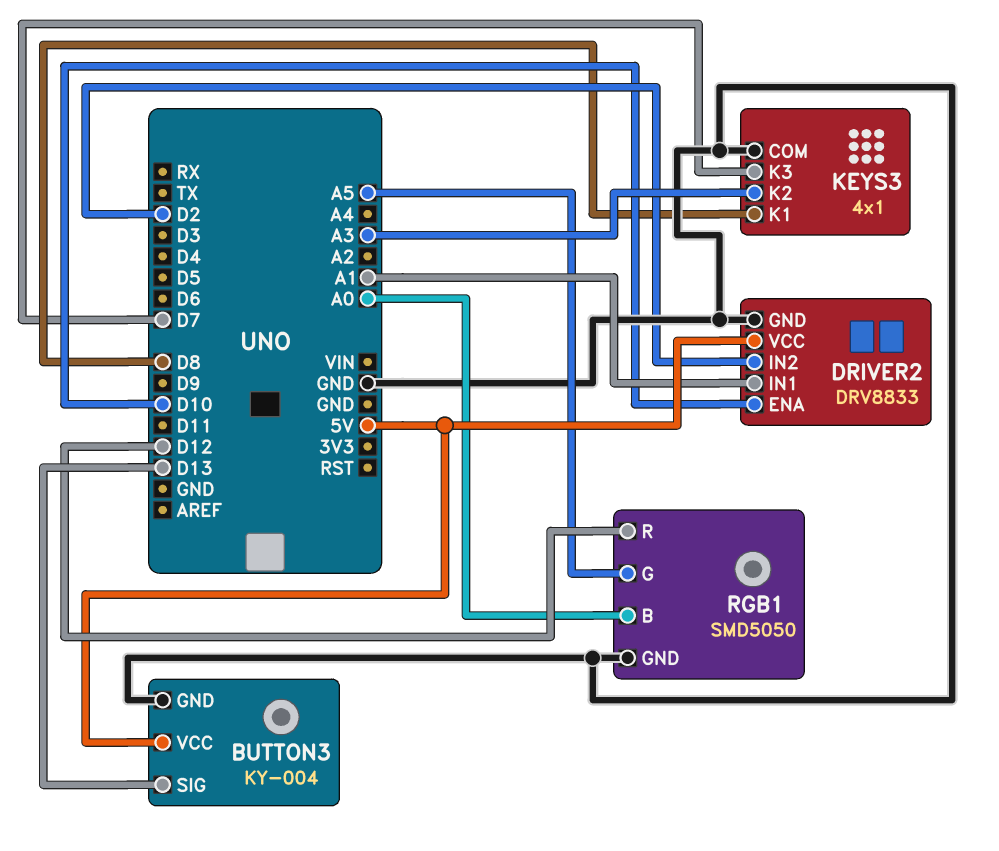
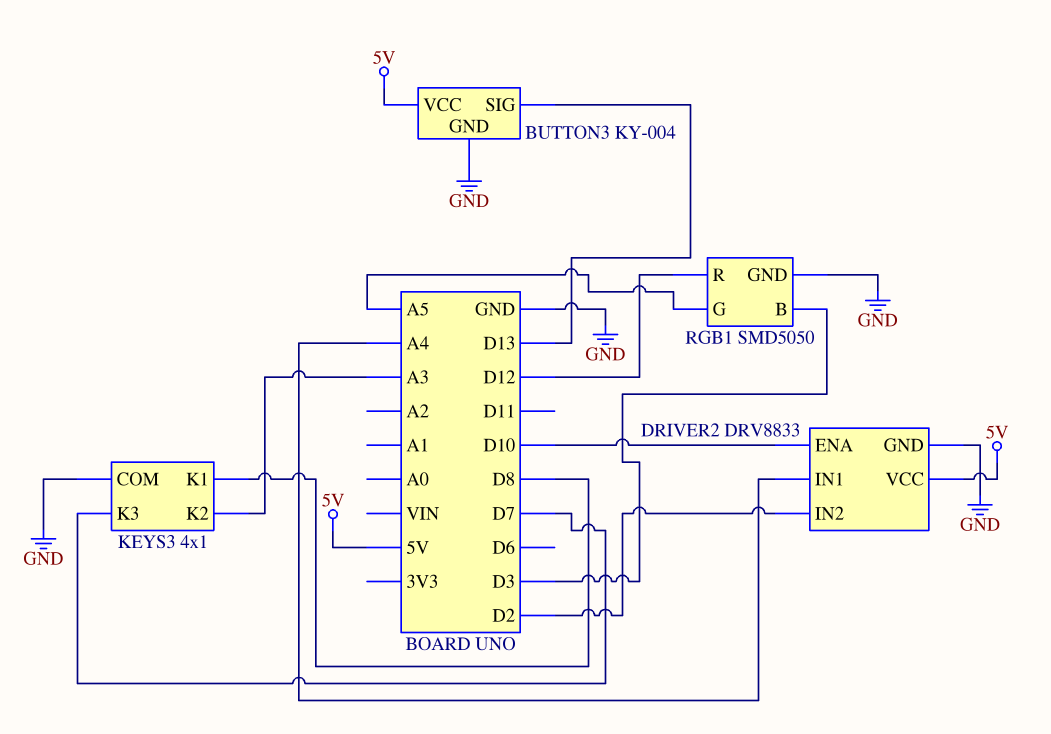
DRIVER2 pin IN1: A1 -> A4
RGB1 pin B: A0 -> D3

